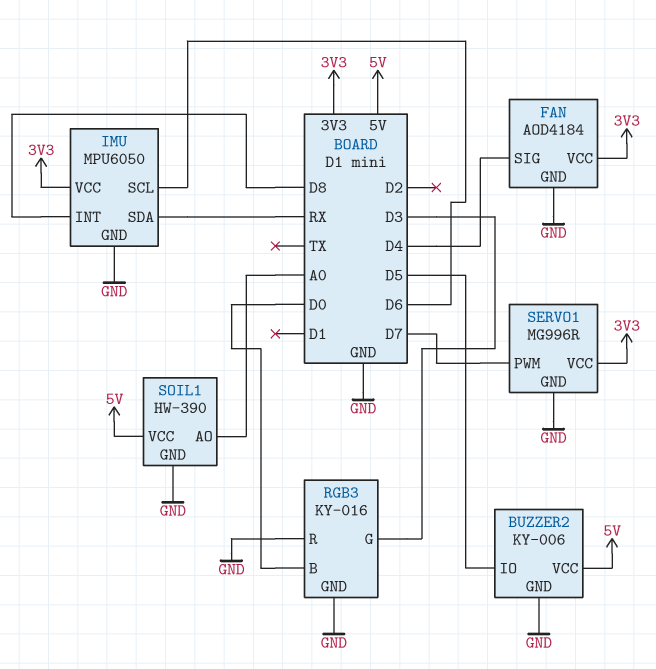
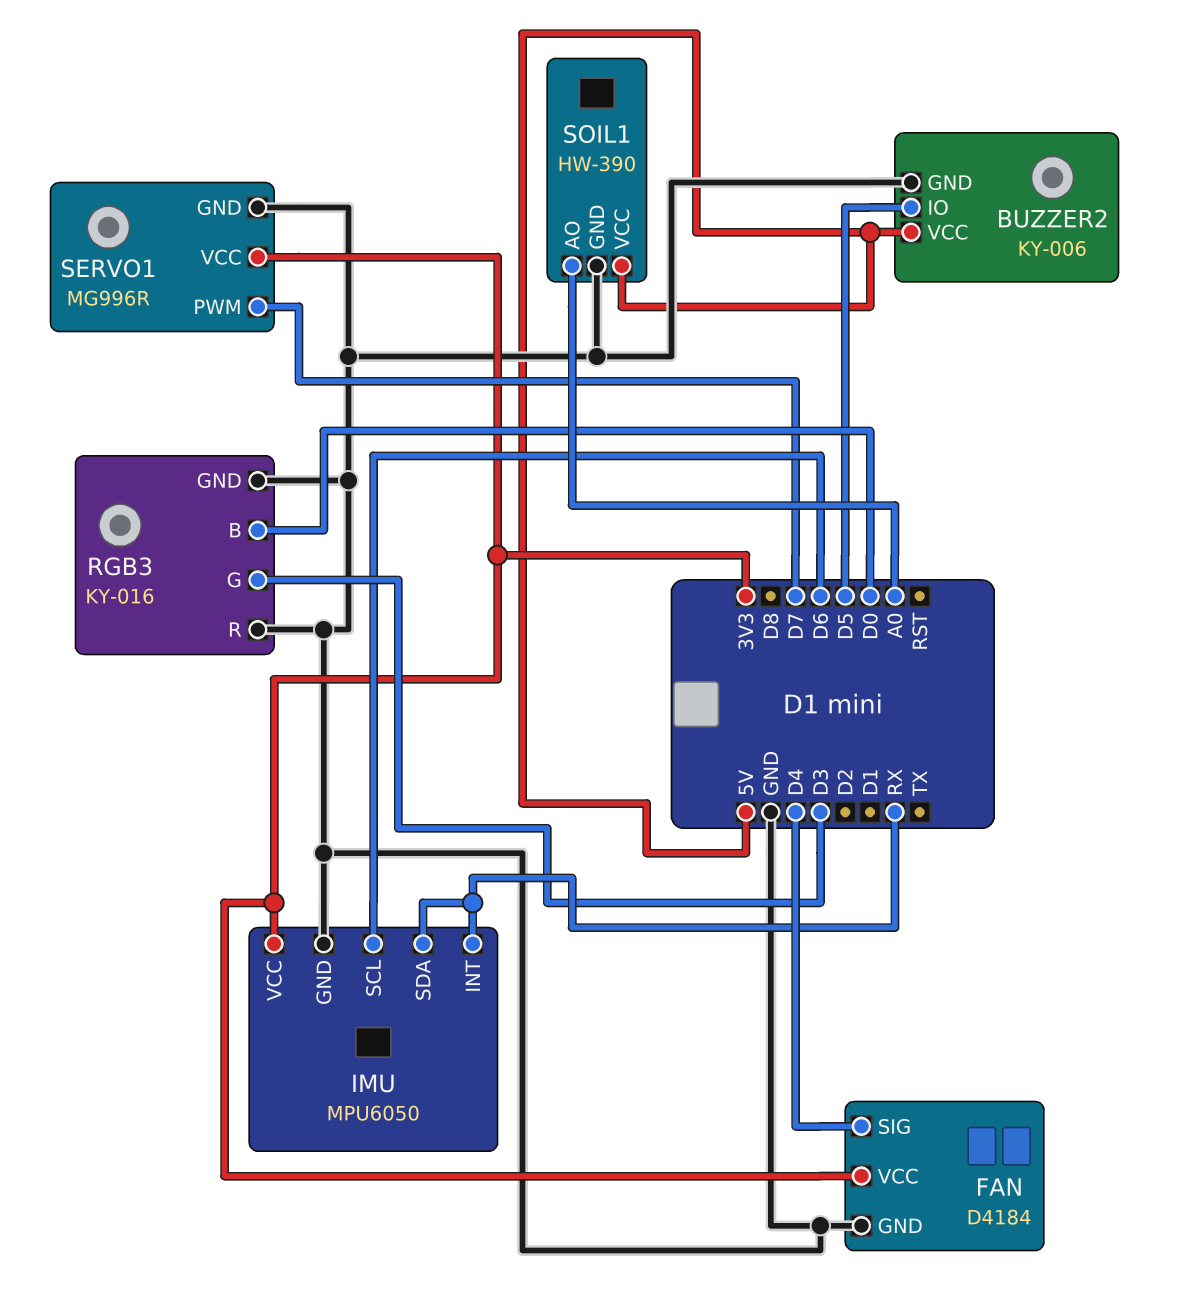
FAN: AOD4184 -> D4184
IMU pin INT: D8 -> RX

